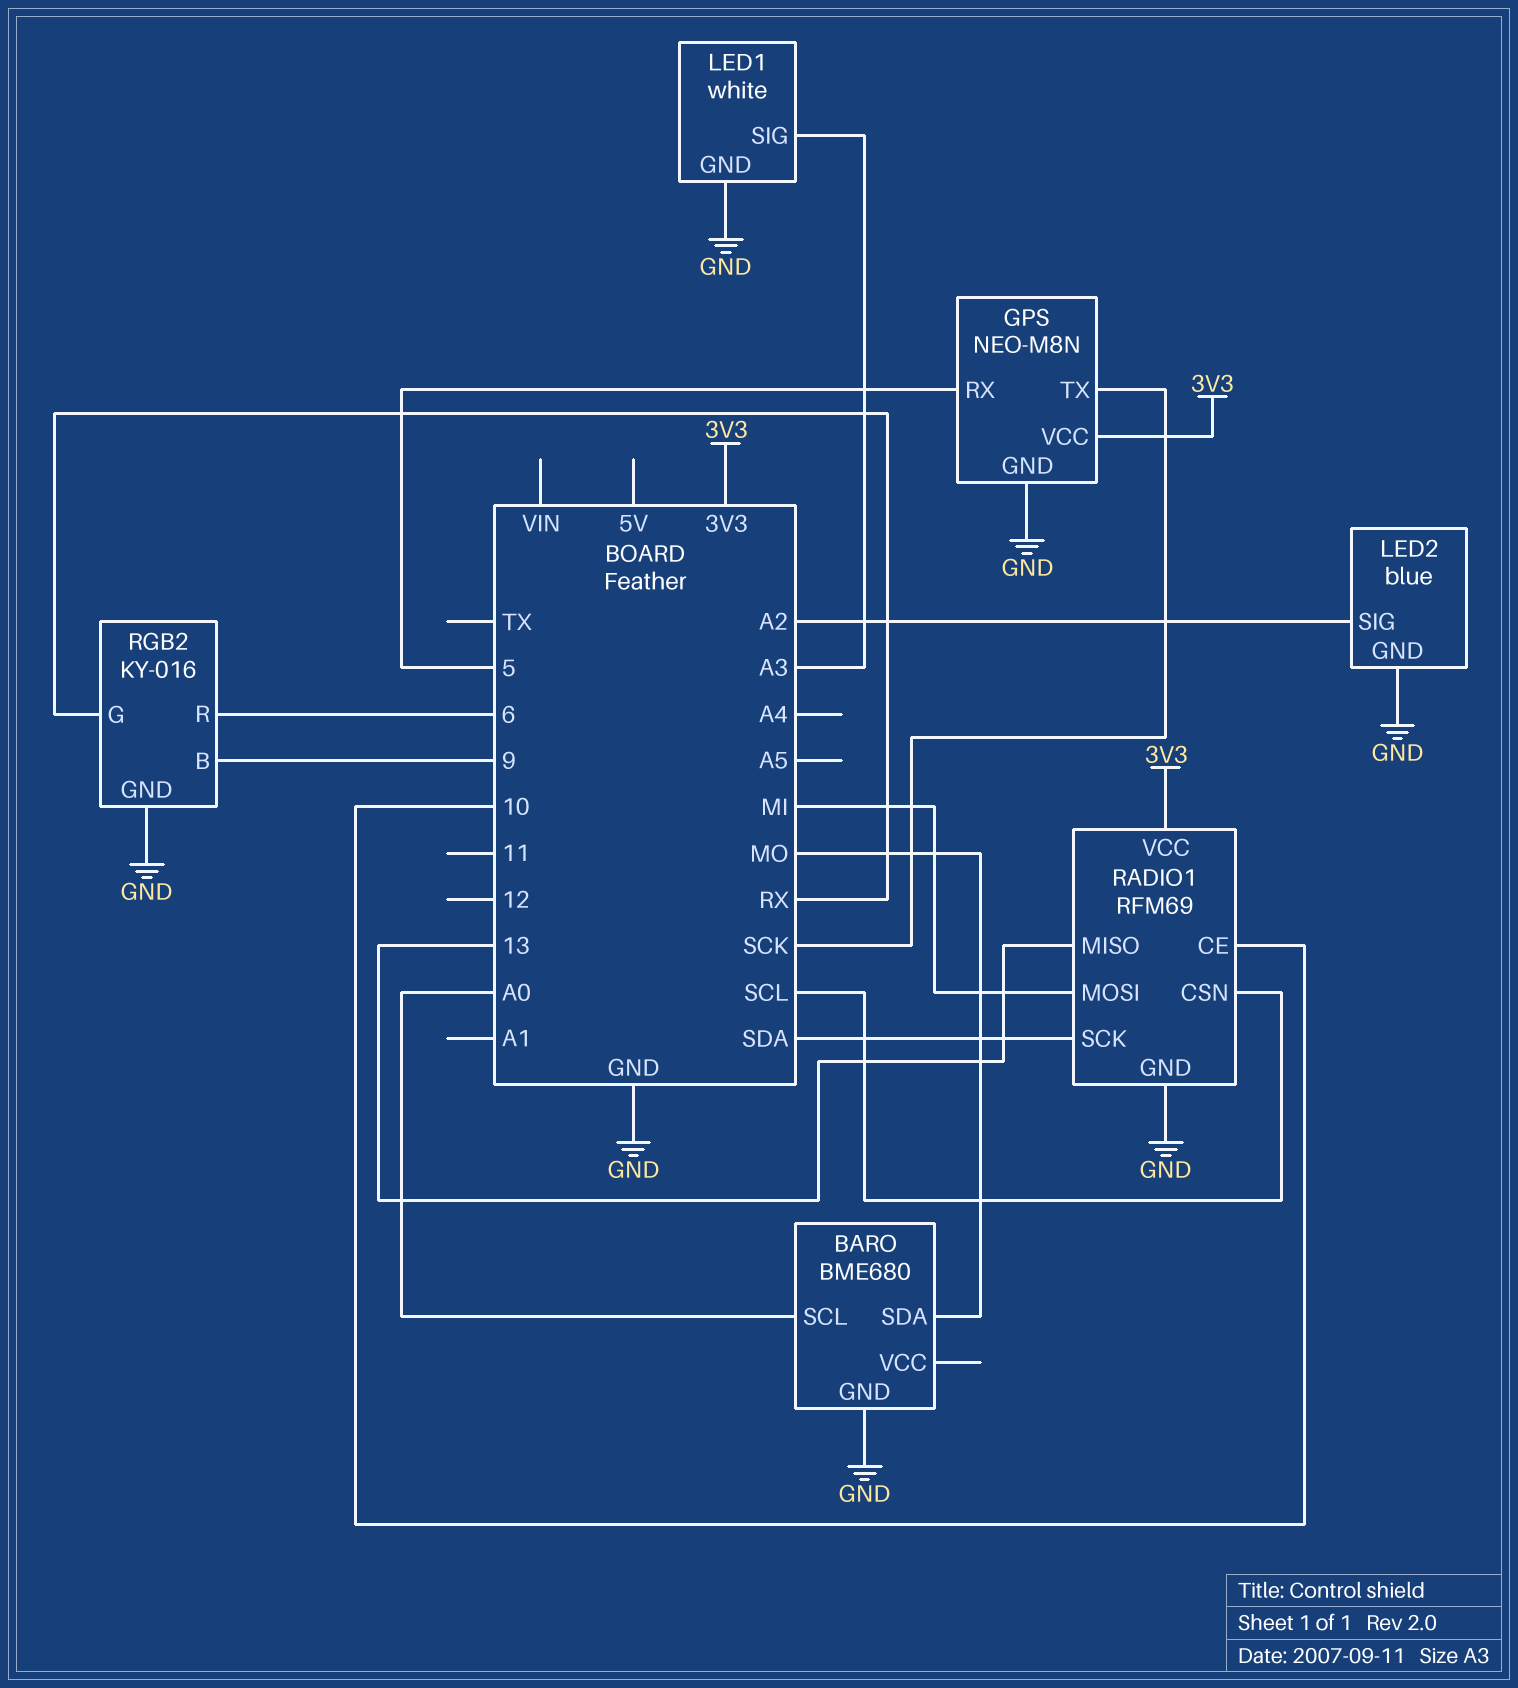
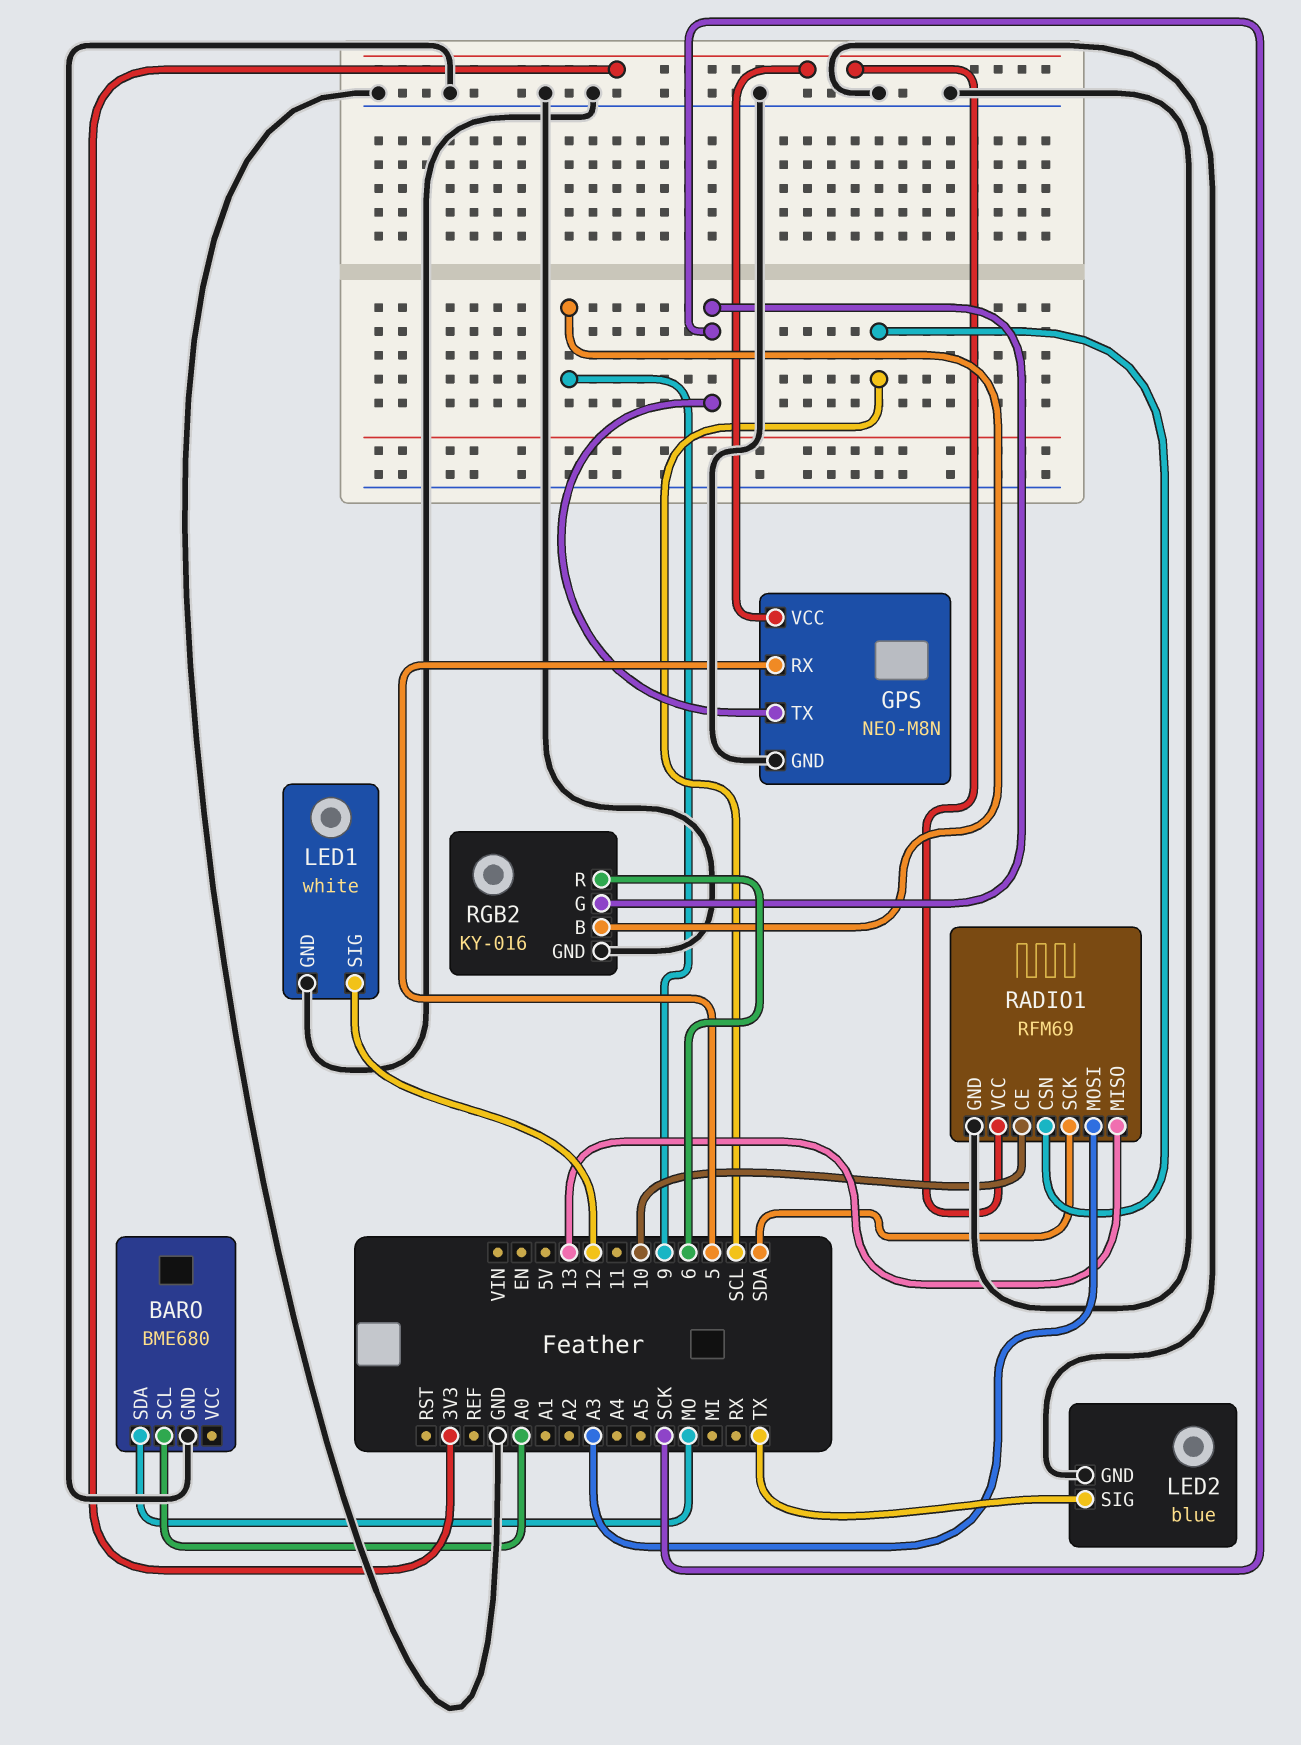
LED1 pin SIG: A3 -> 12
LED2 pin SIG: A2 -> TX
RADIO1 pin MOSI: MI -> A3
RGB2 pin G: RX -> SCK

